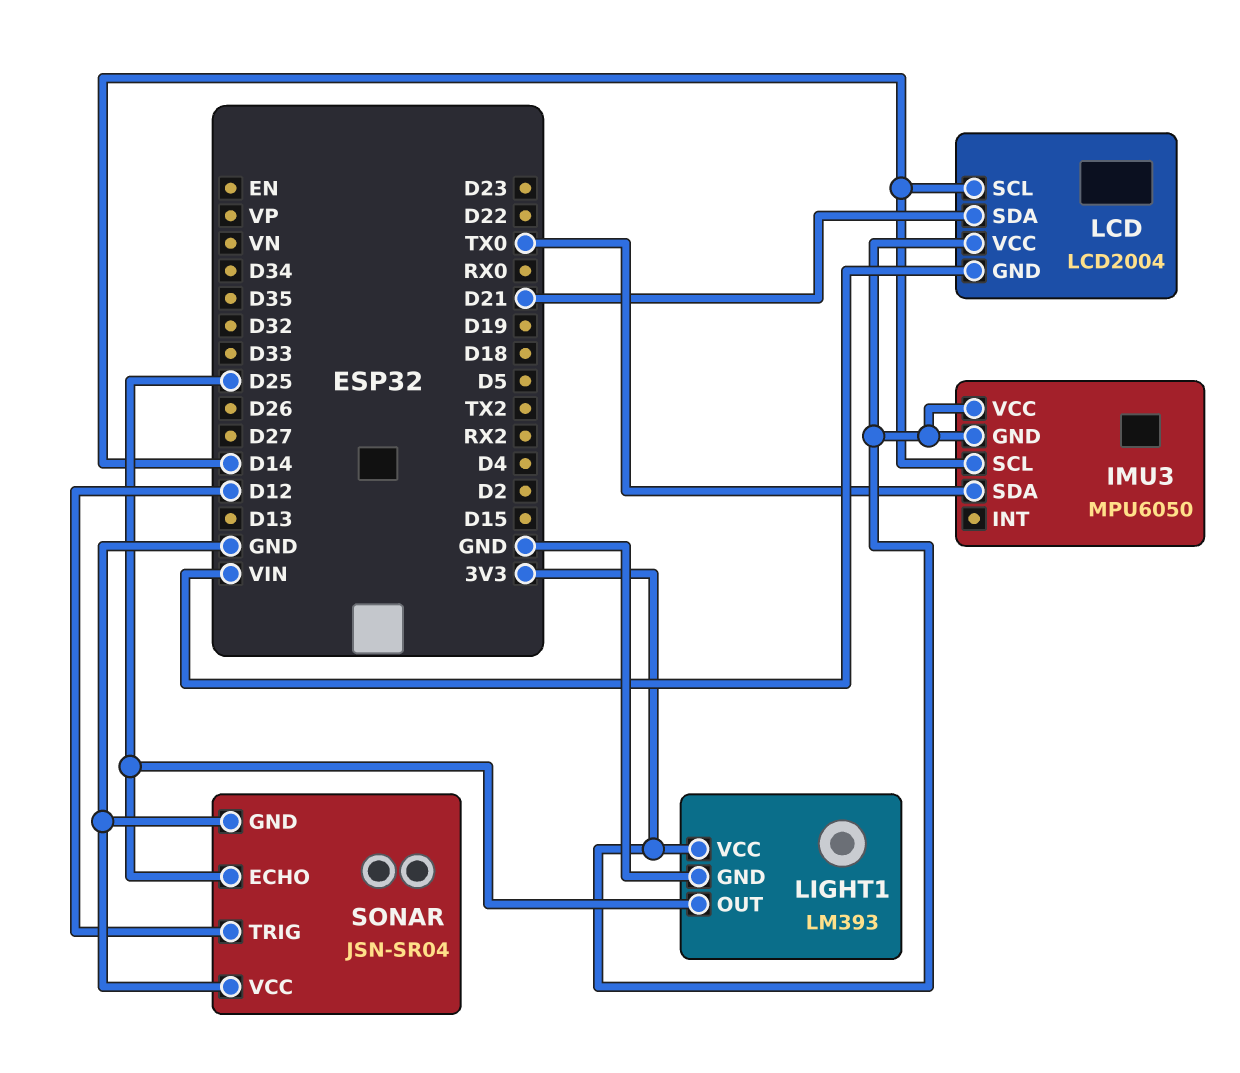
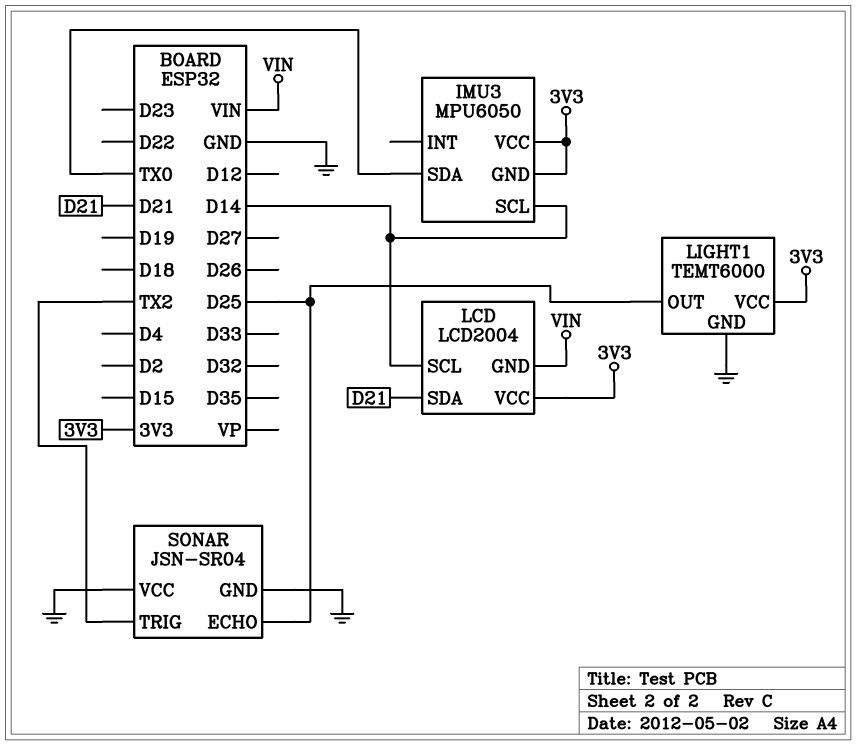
LIGHT1: LM393 -> TEMT6000
SONAR pin TRIG: D12 -> TX2

